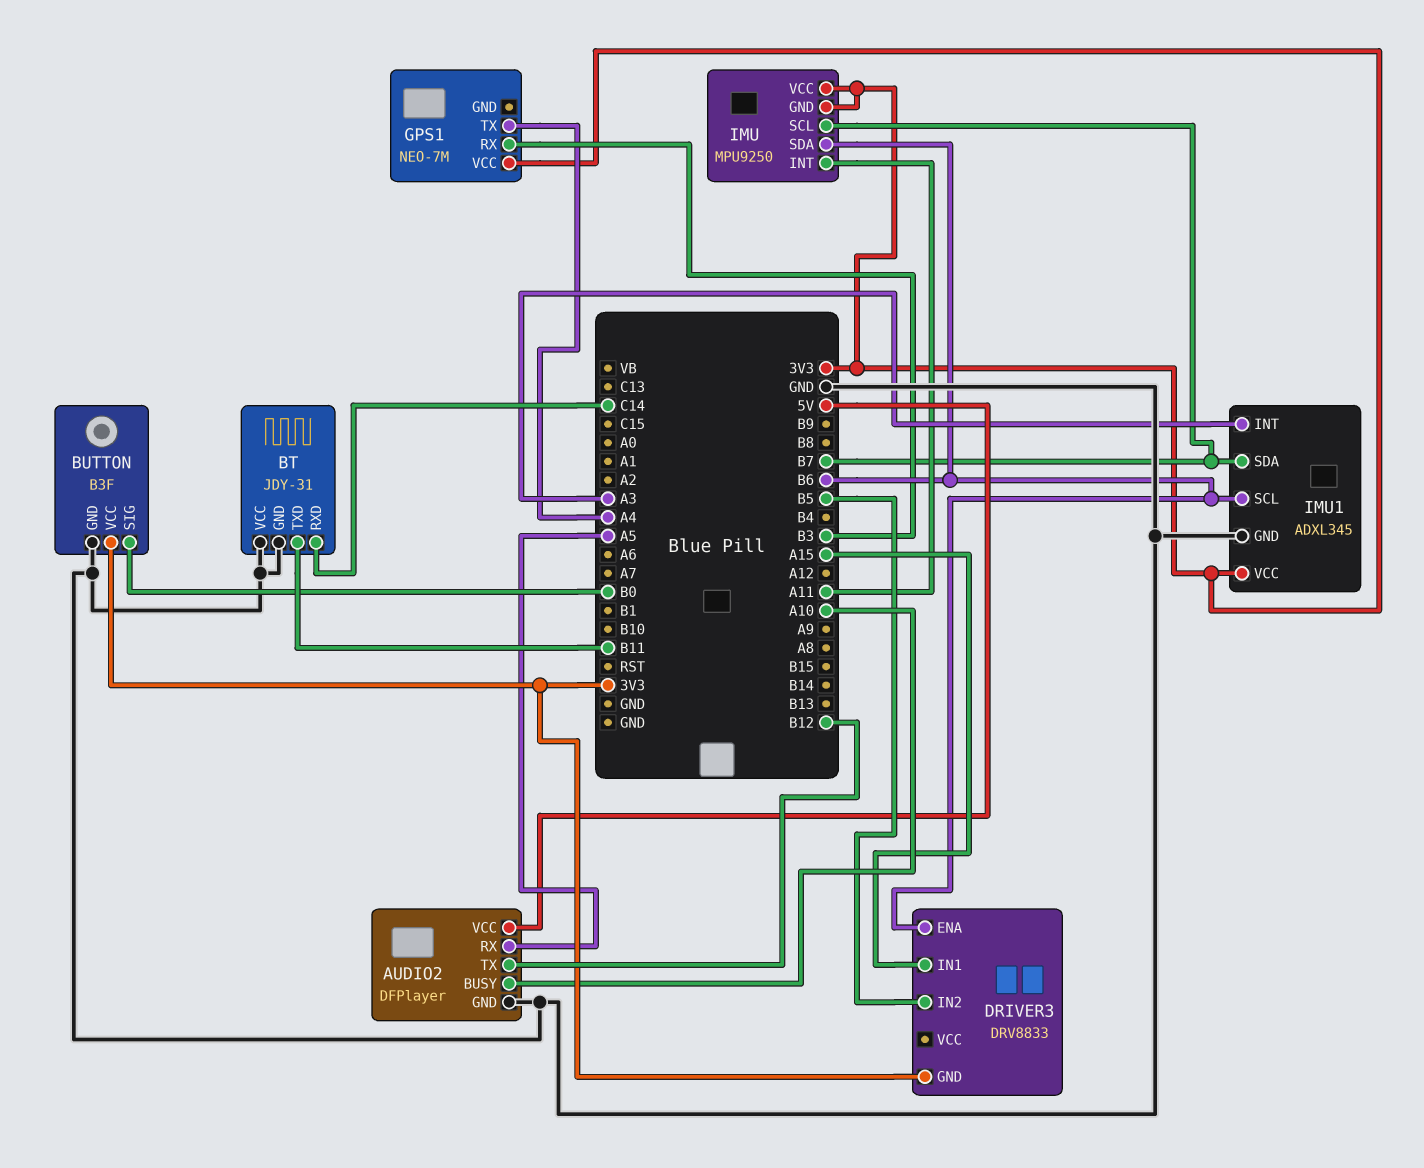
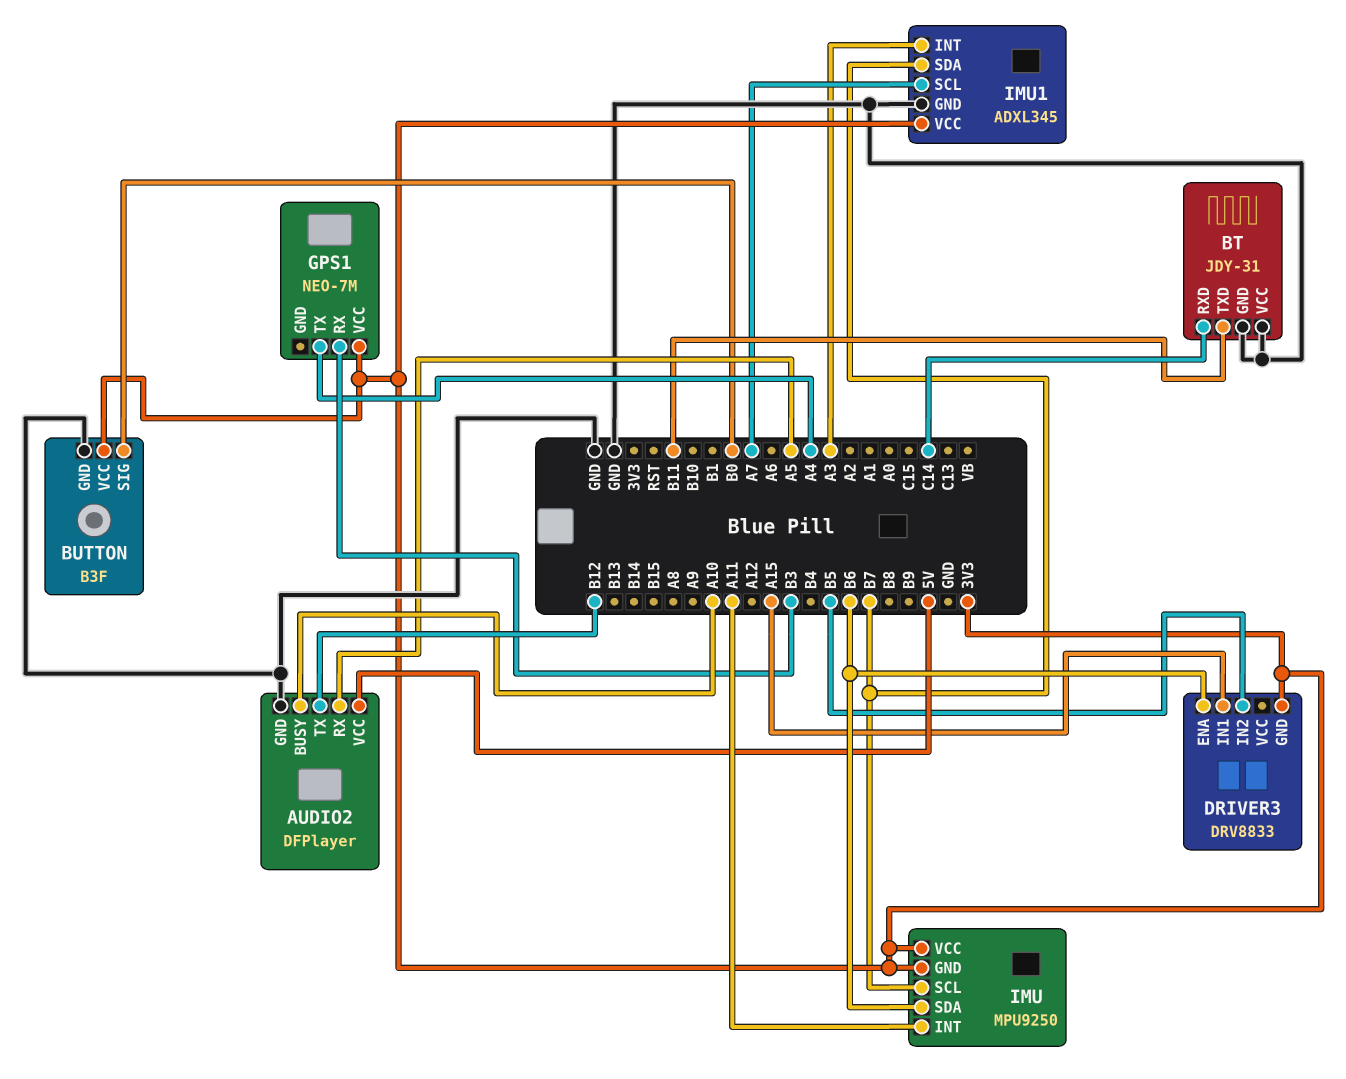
IMU1 pin SCL: B6 -> A7

